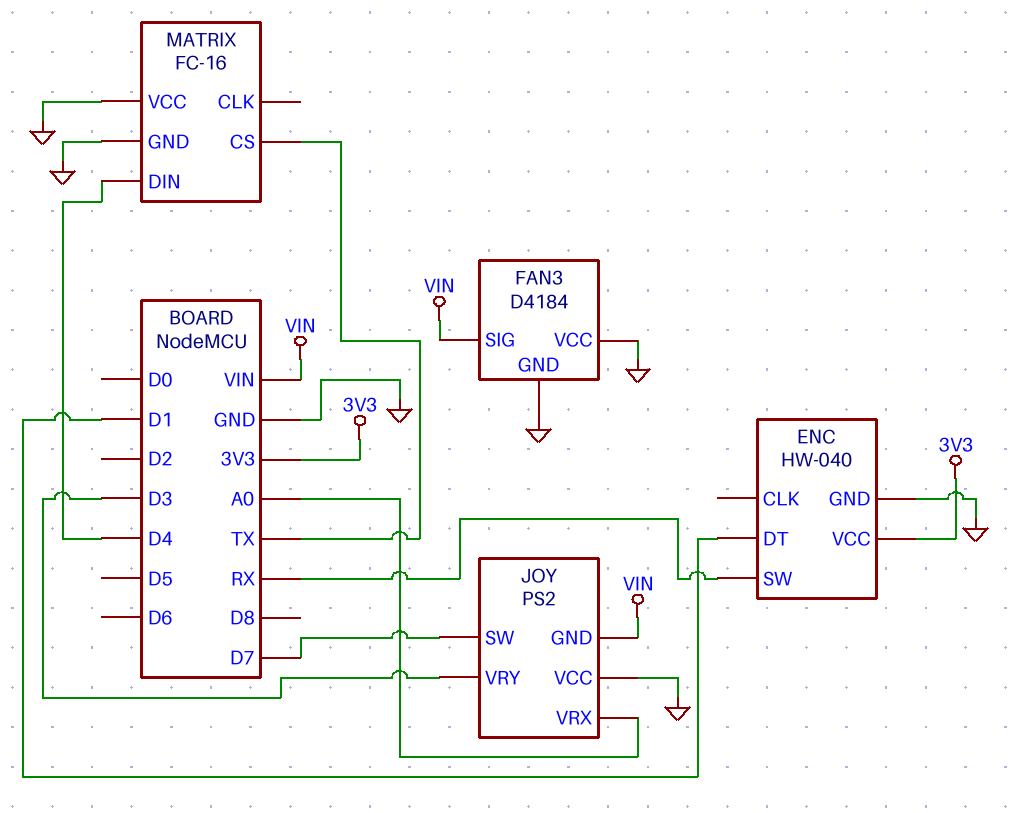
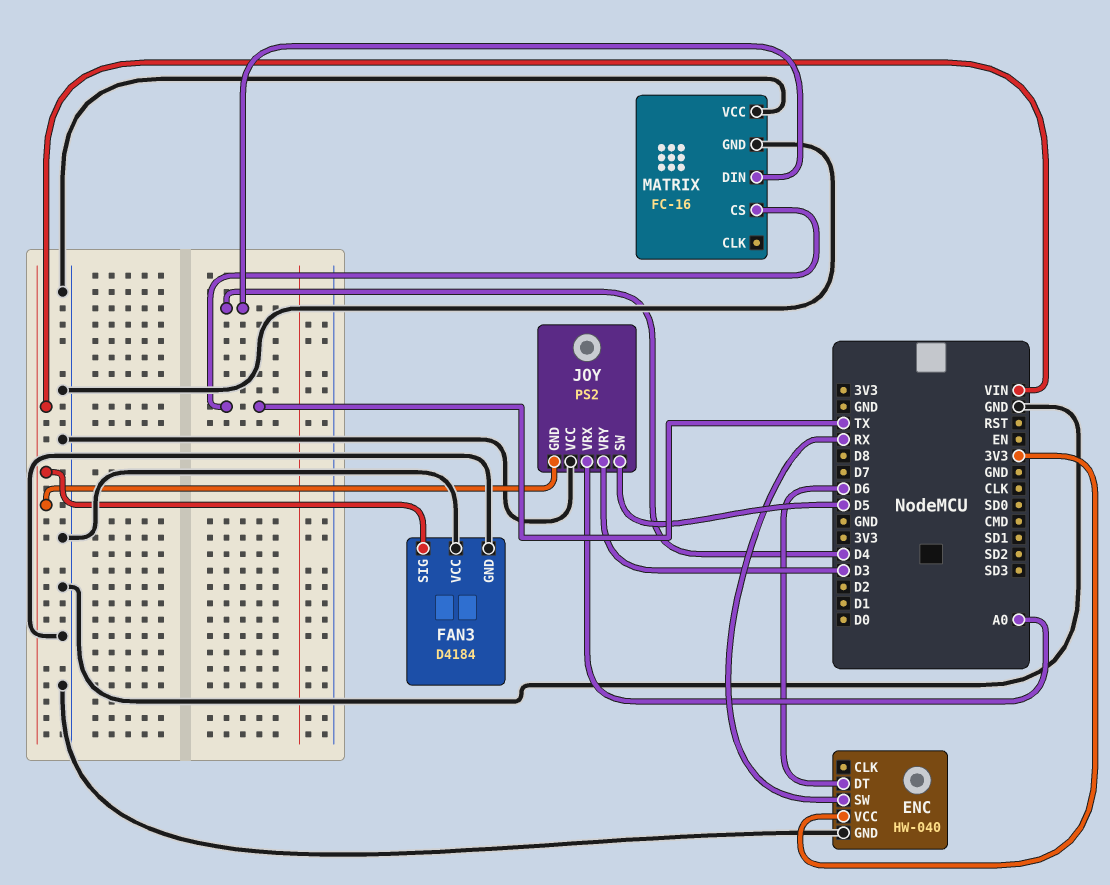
ENC pin DT: D1 -> D6
JOY pin SW: D7 -> D5

